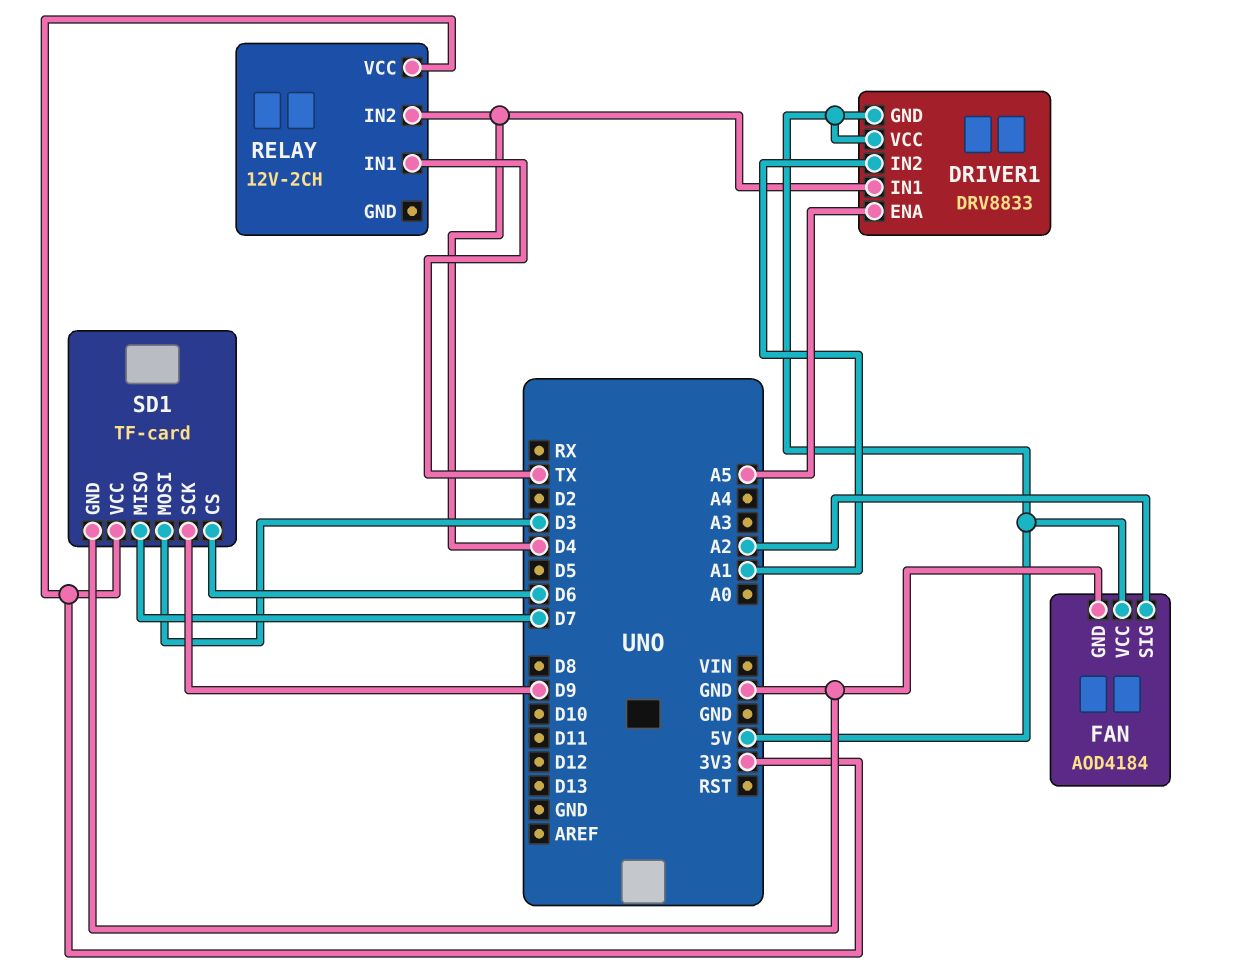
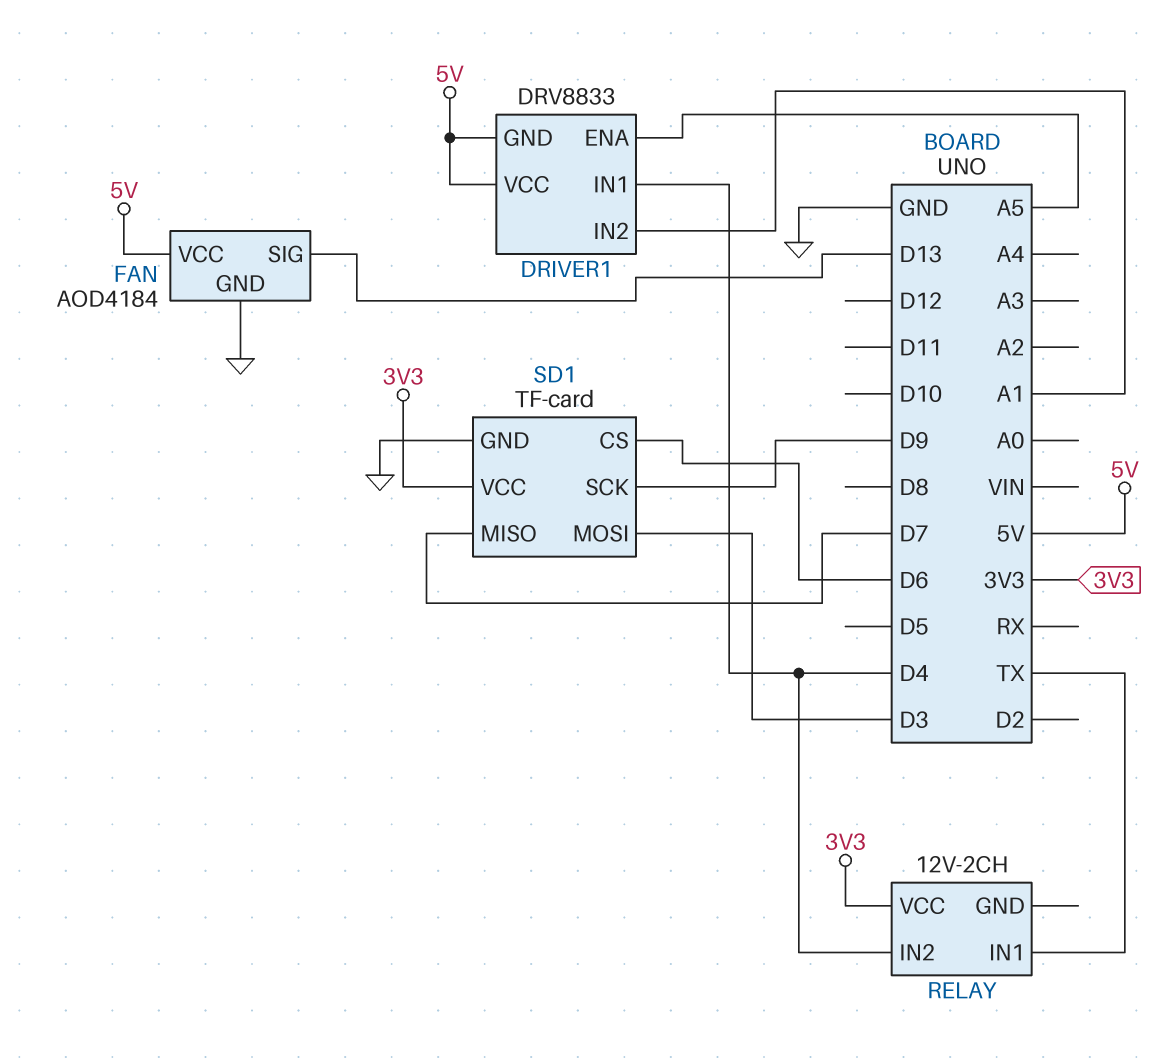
FAN pin SIG: A2 -> D13

